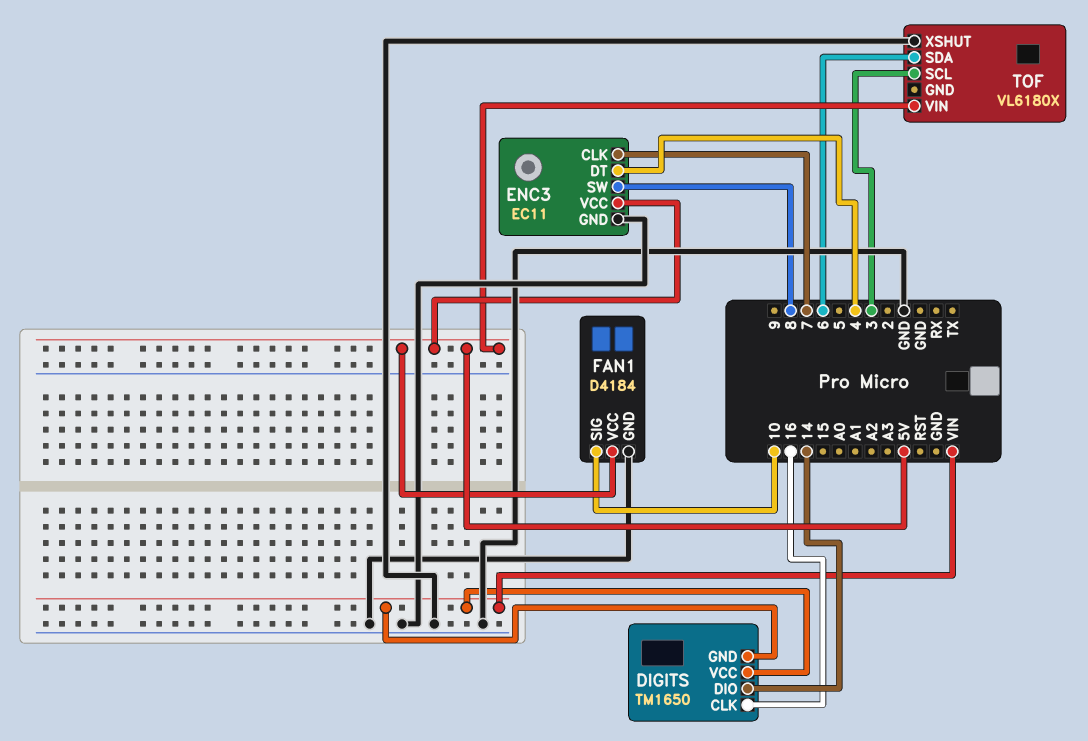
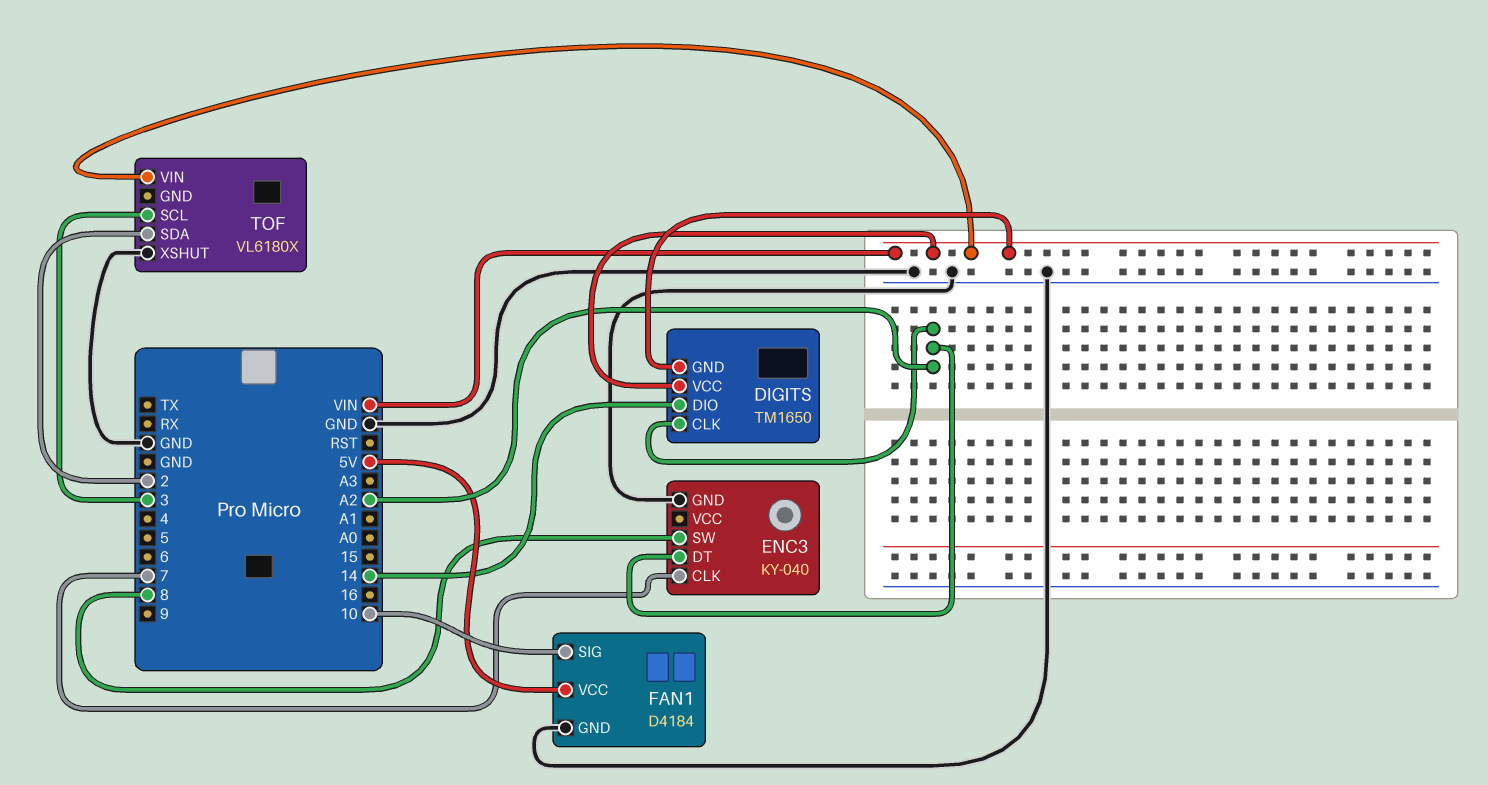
DIGITS pin CLK: 16 -> A2
ENC3: EC11 -> KY-040
ENC3 pin DT: 4 -> A2
ENC3 pin VCC: 5V -> none
TOF pin SDA: 6 -> 2
TOF pin VIN: 5V -> VIN

